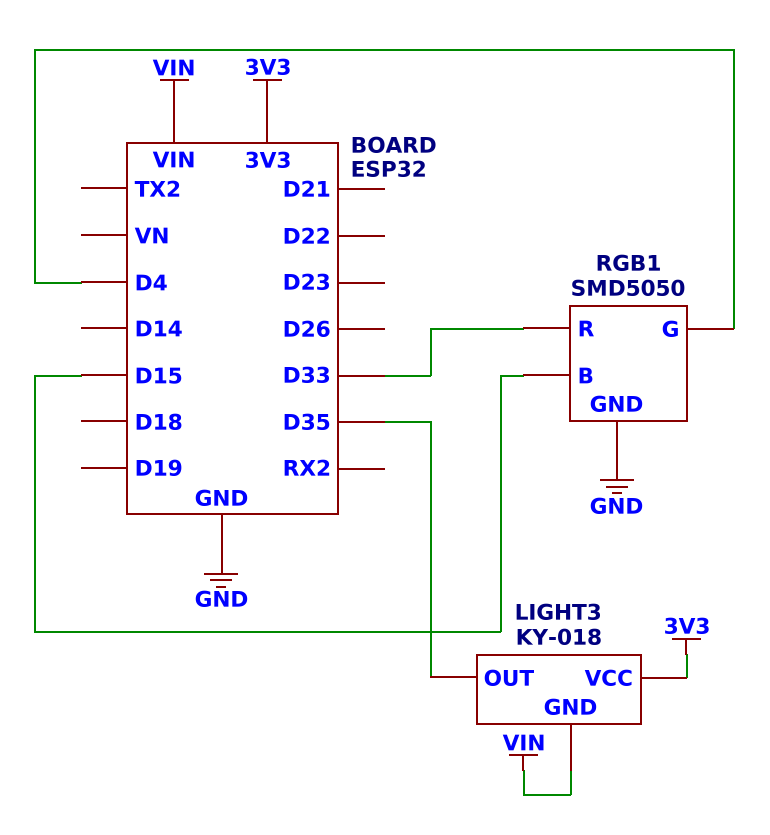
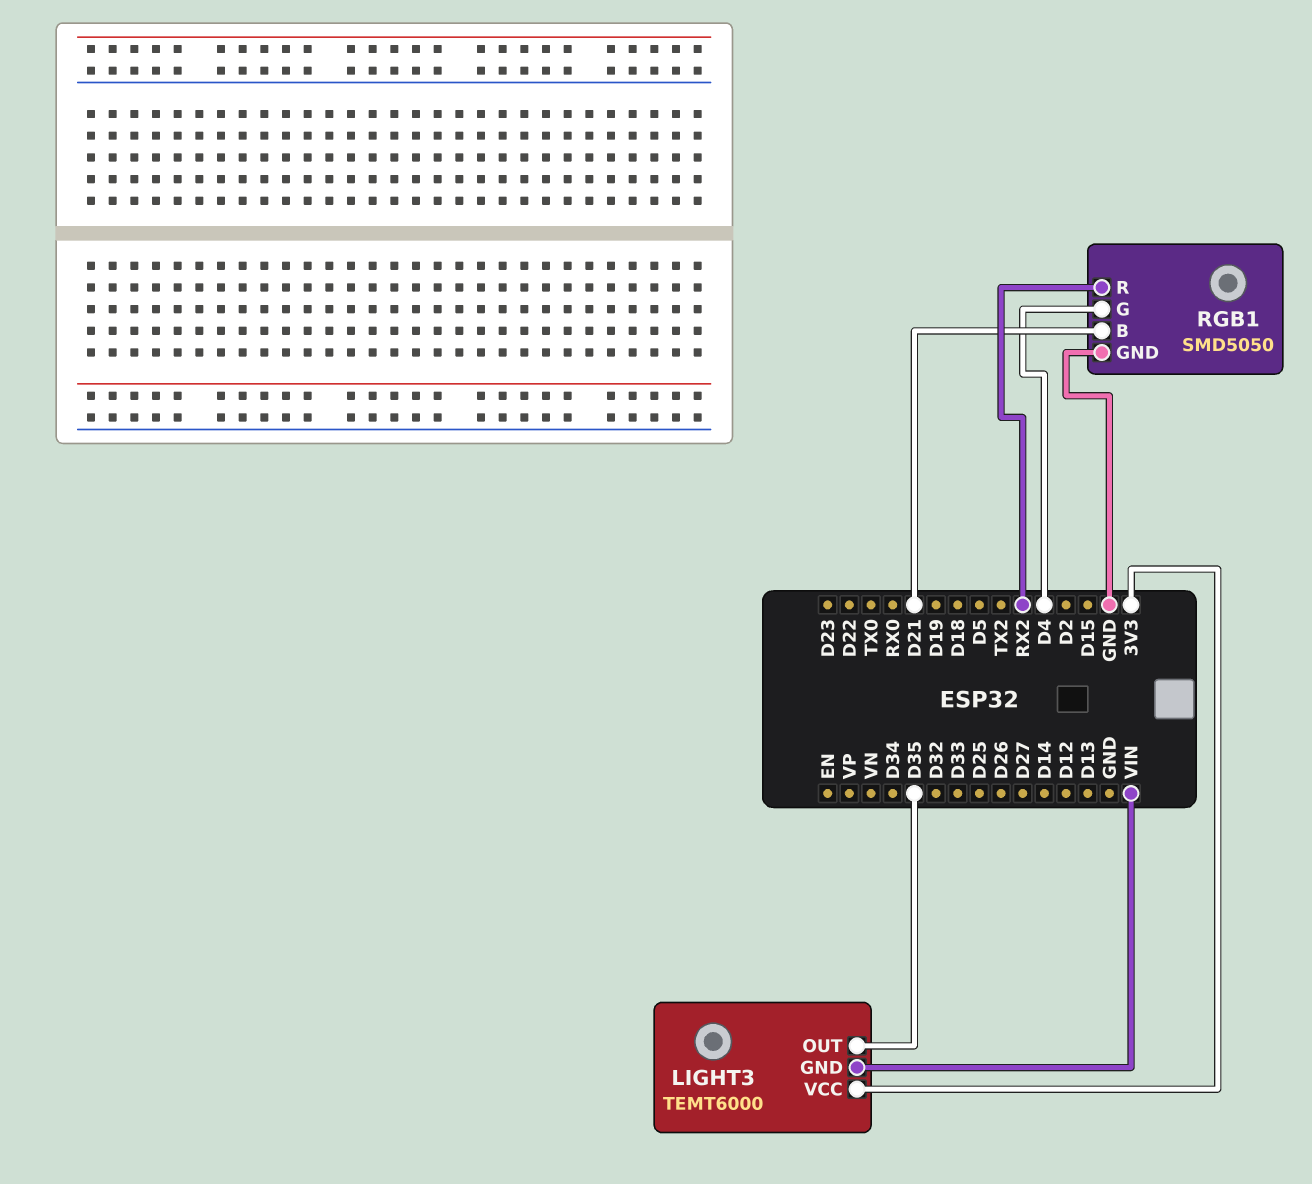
LIGHT3: KY-018 -> TEMT6000
RGB1 pin B: D15 -> D21
RGB1 pin R: D33 -> RX2

